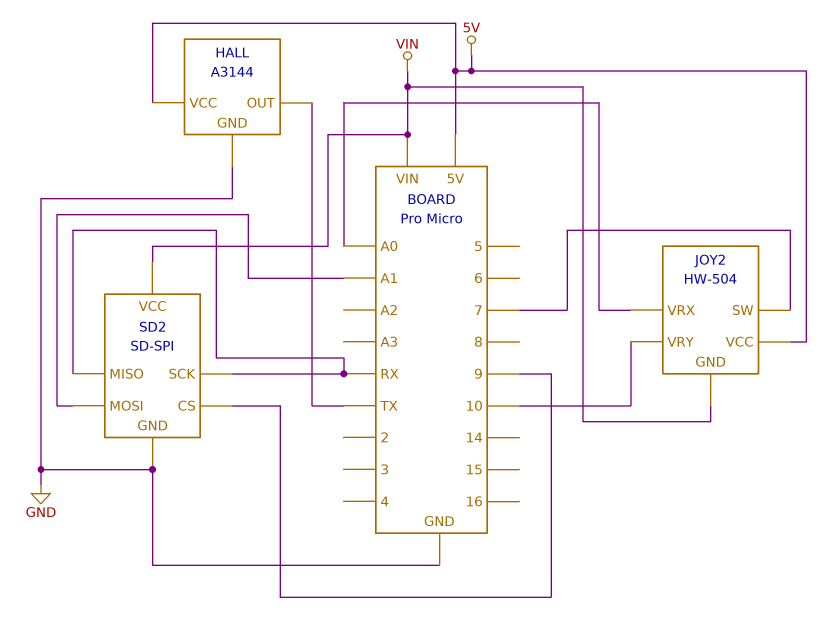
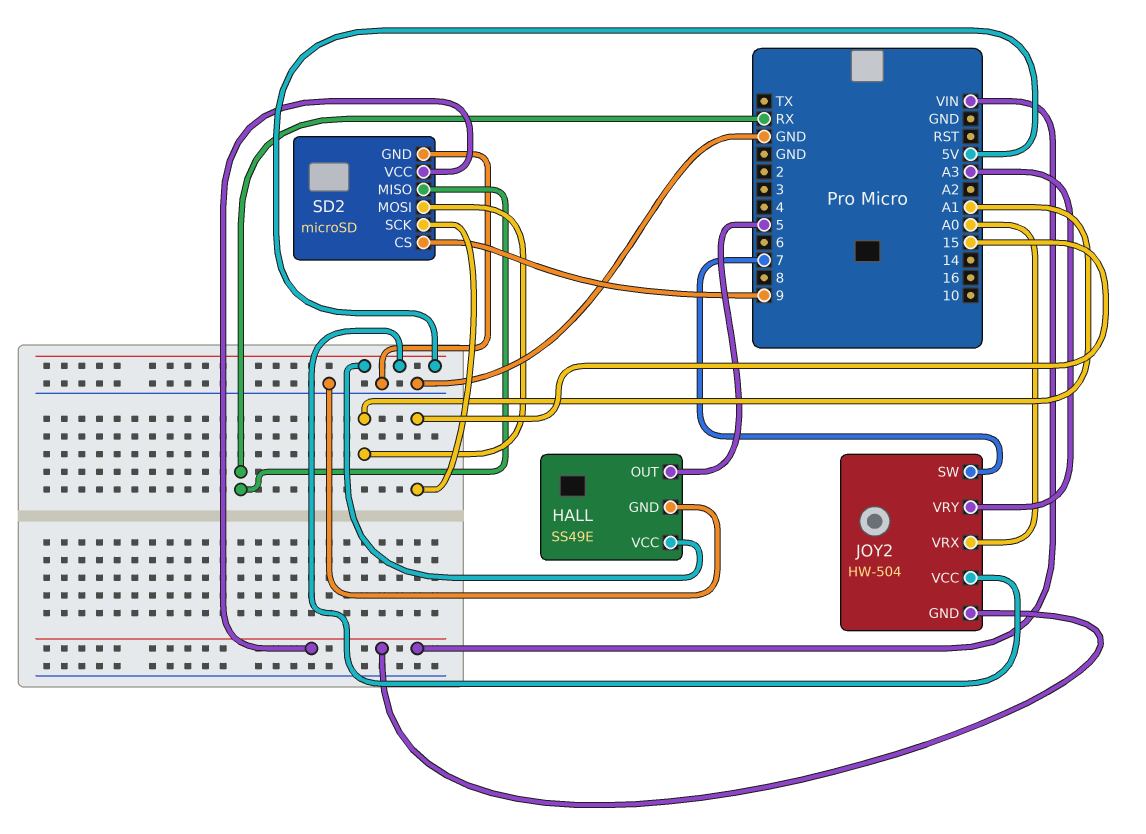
HALL: A3144 -> SS49E
HALL pin OUT: TX -> 5
JOY2 pin VRY: 10 -> A3
SD2: SD-SPI -> microSD
SD2 pin SCK: RX -> 15

